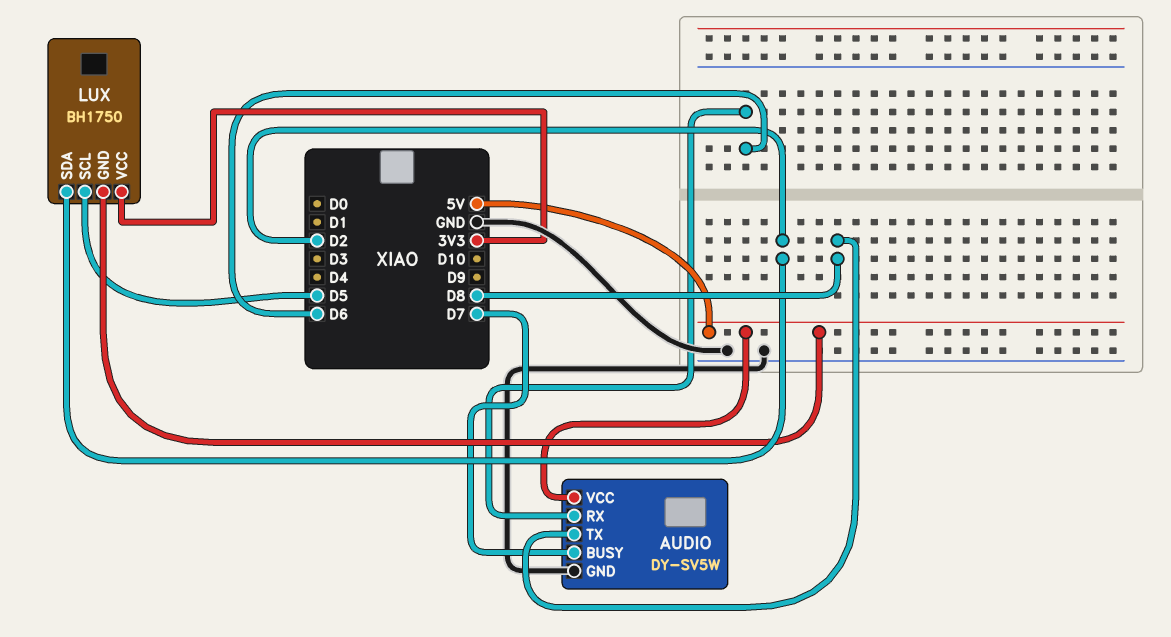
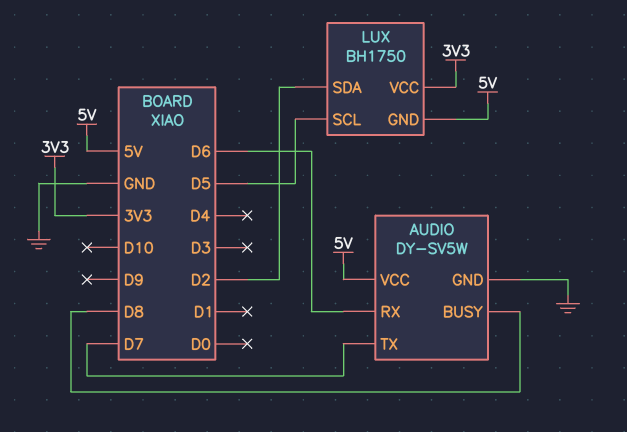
AUDIO pin BUSY: D7 -> D8
AUDIO pin TX: D8 -> D7

